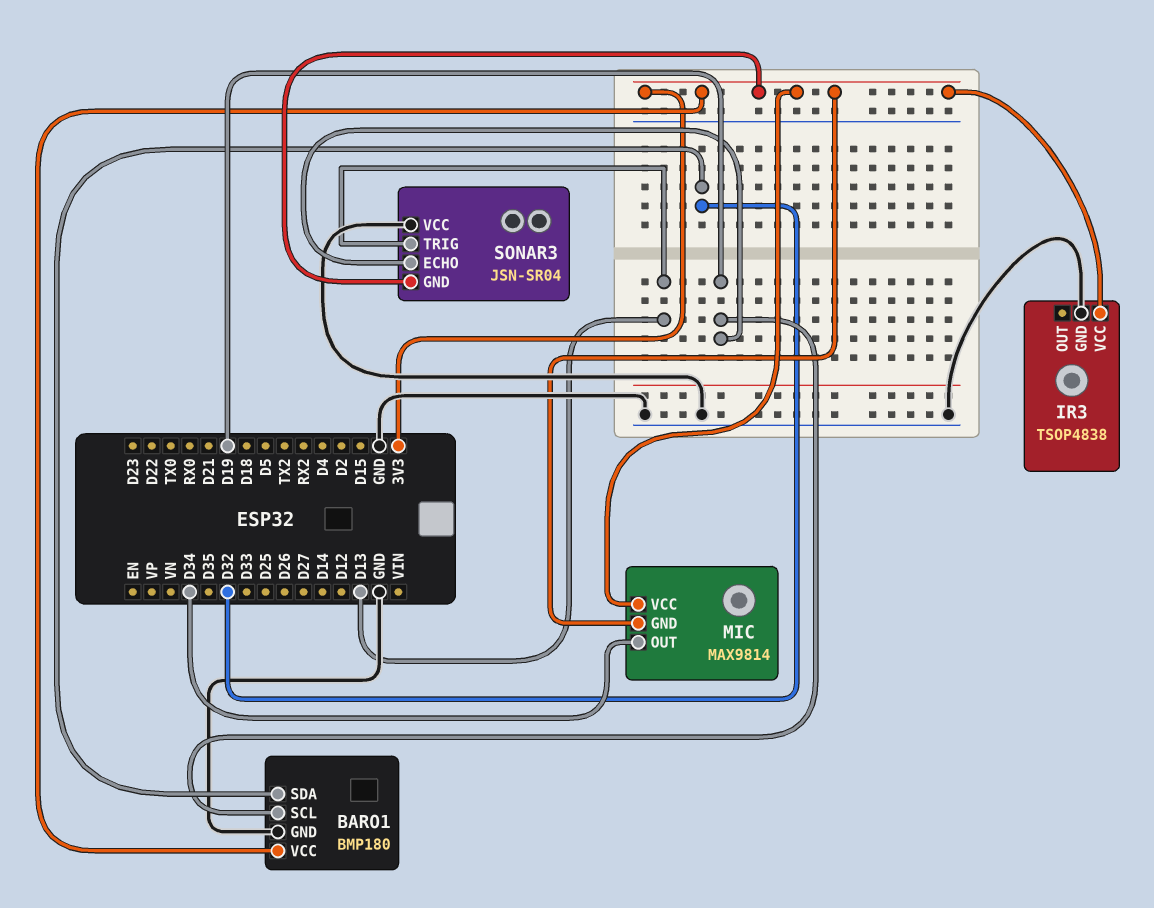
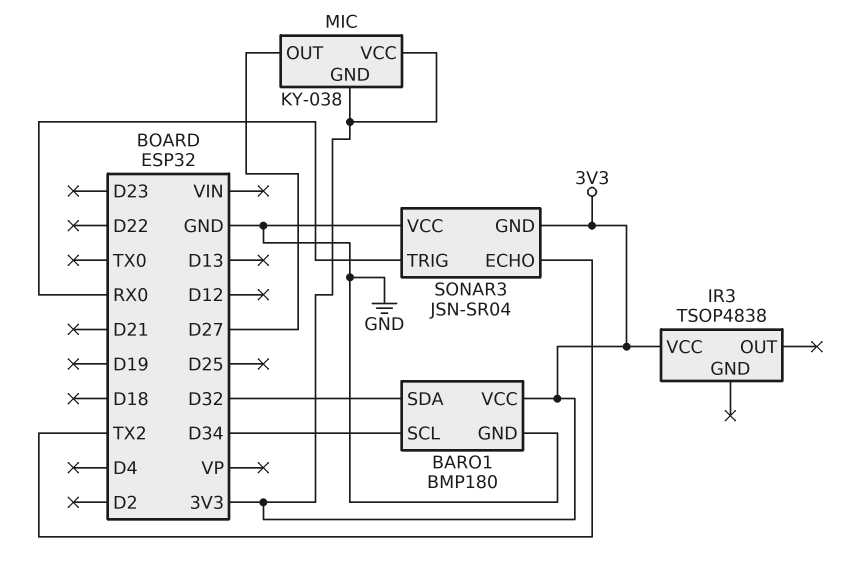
BARO1 pin SCL: D19 -> D34
IR3 pin GND: GND -> none
MIC: MAX9814 -> KY-038
MIC pin OUT: D34 -> D27
SONAR3 pin ECHO: D19 -> TX2
SONAR3 pin TRIG: D13 -> RX0

